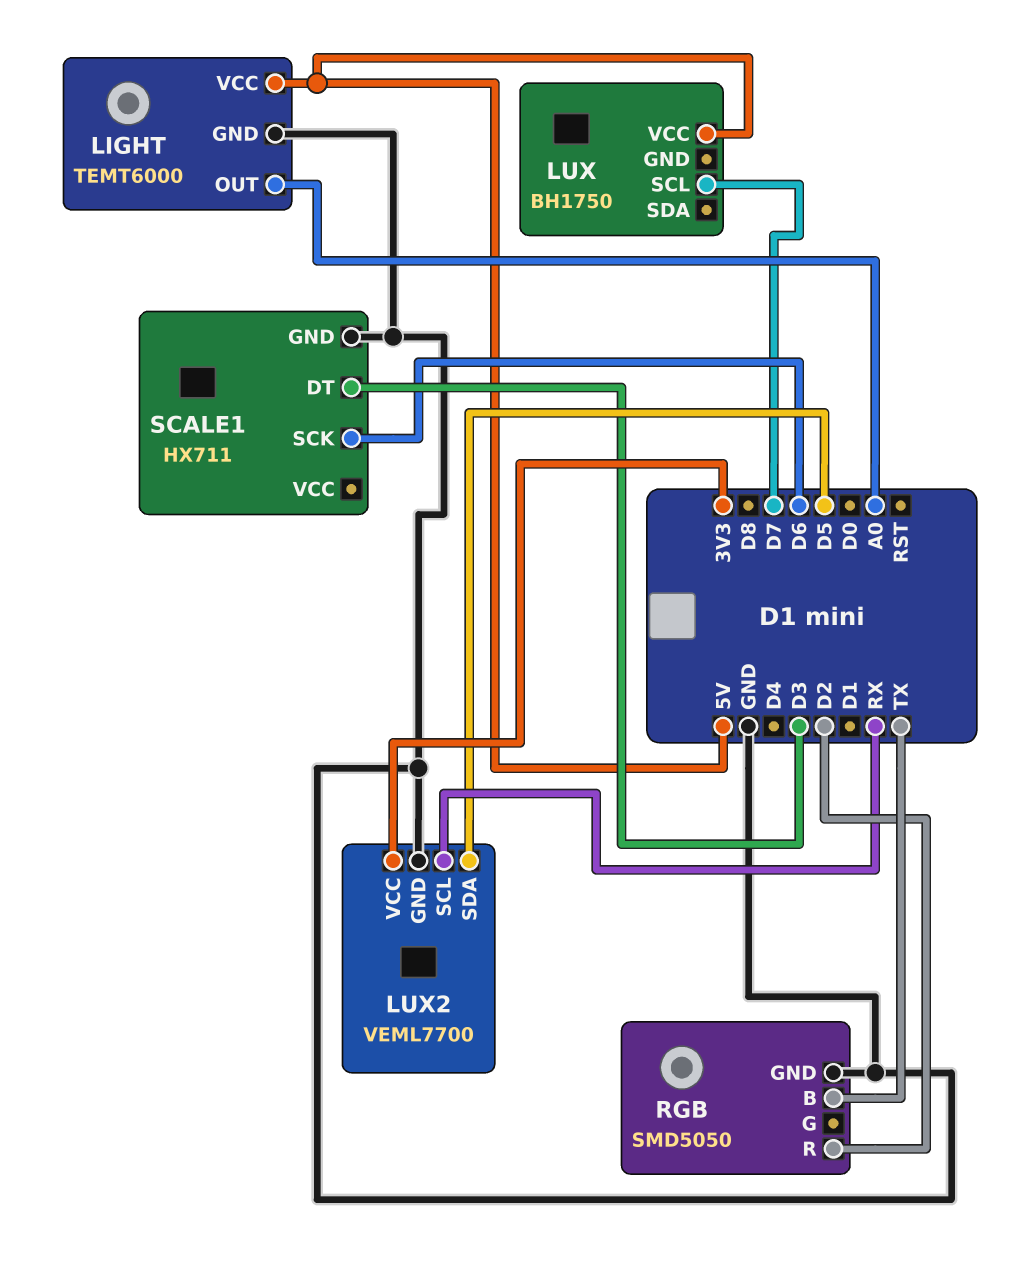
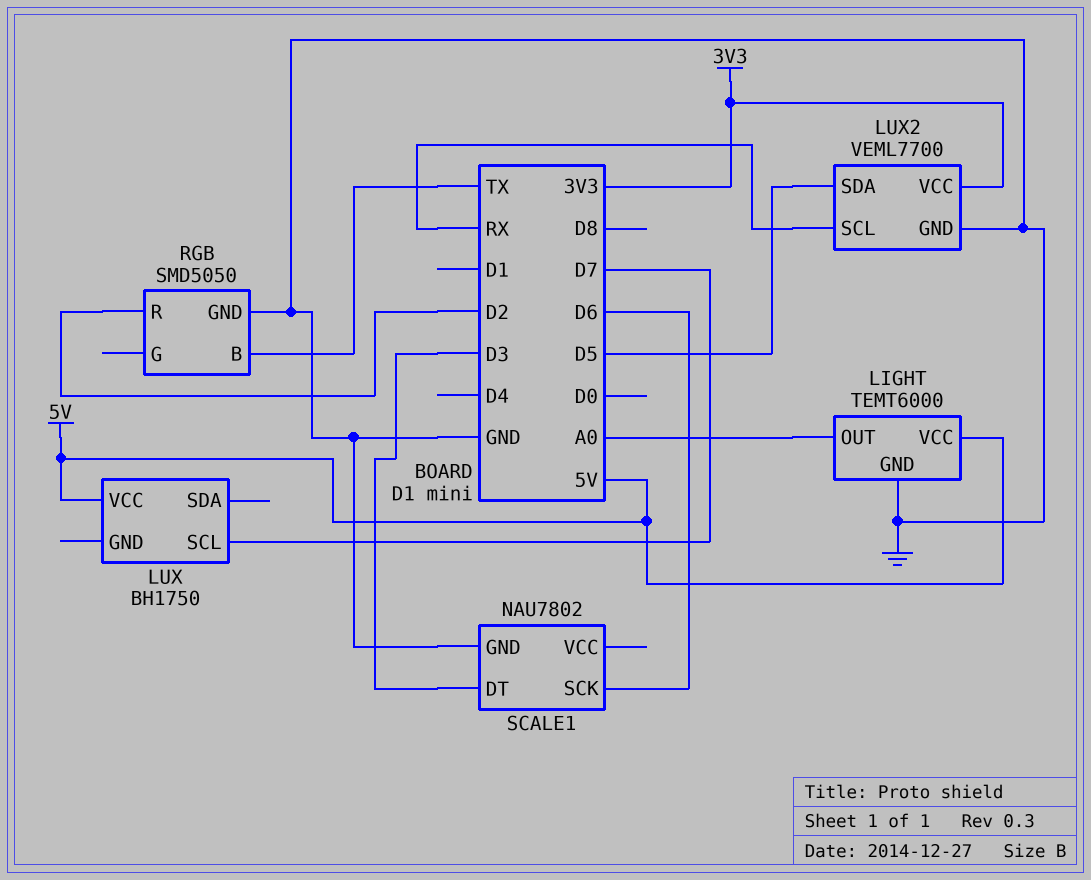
SCALE1: HX711 -> NAU7802

